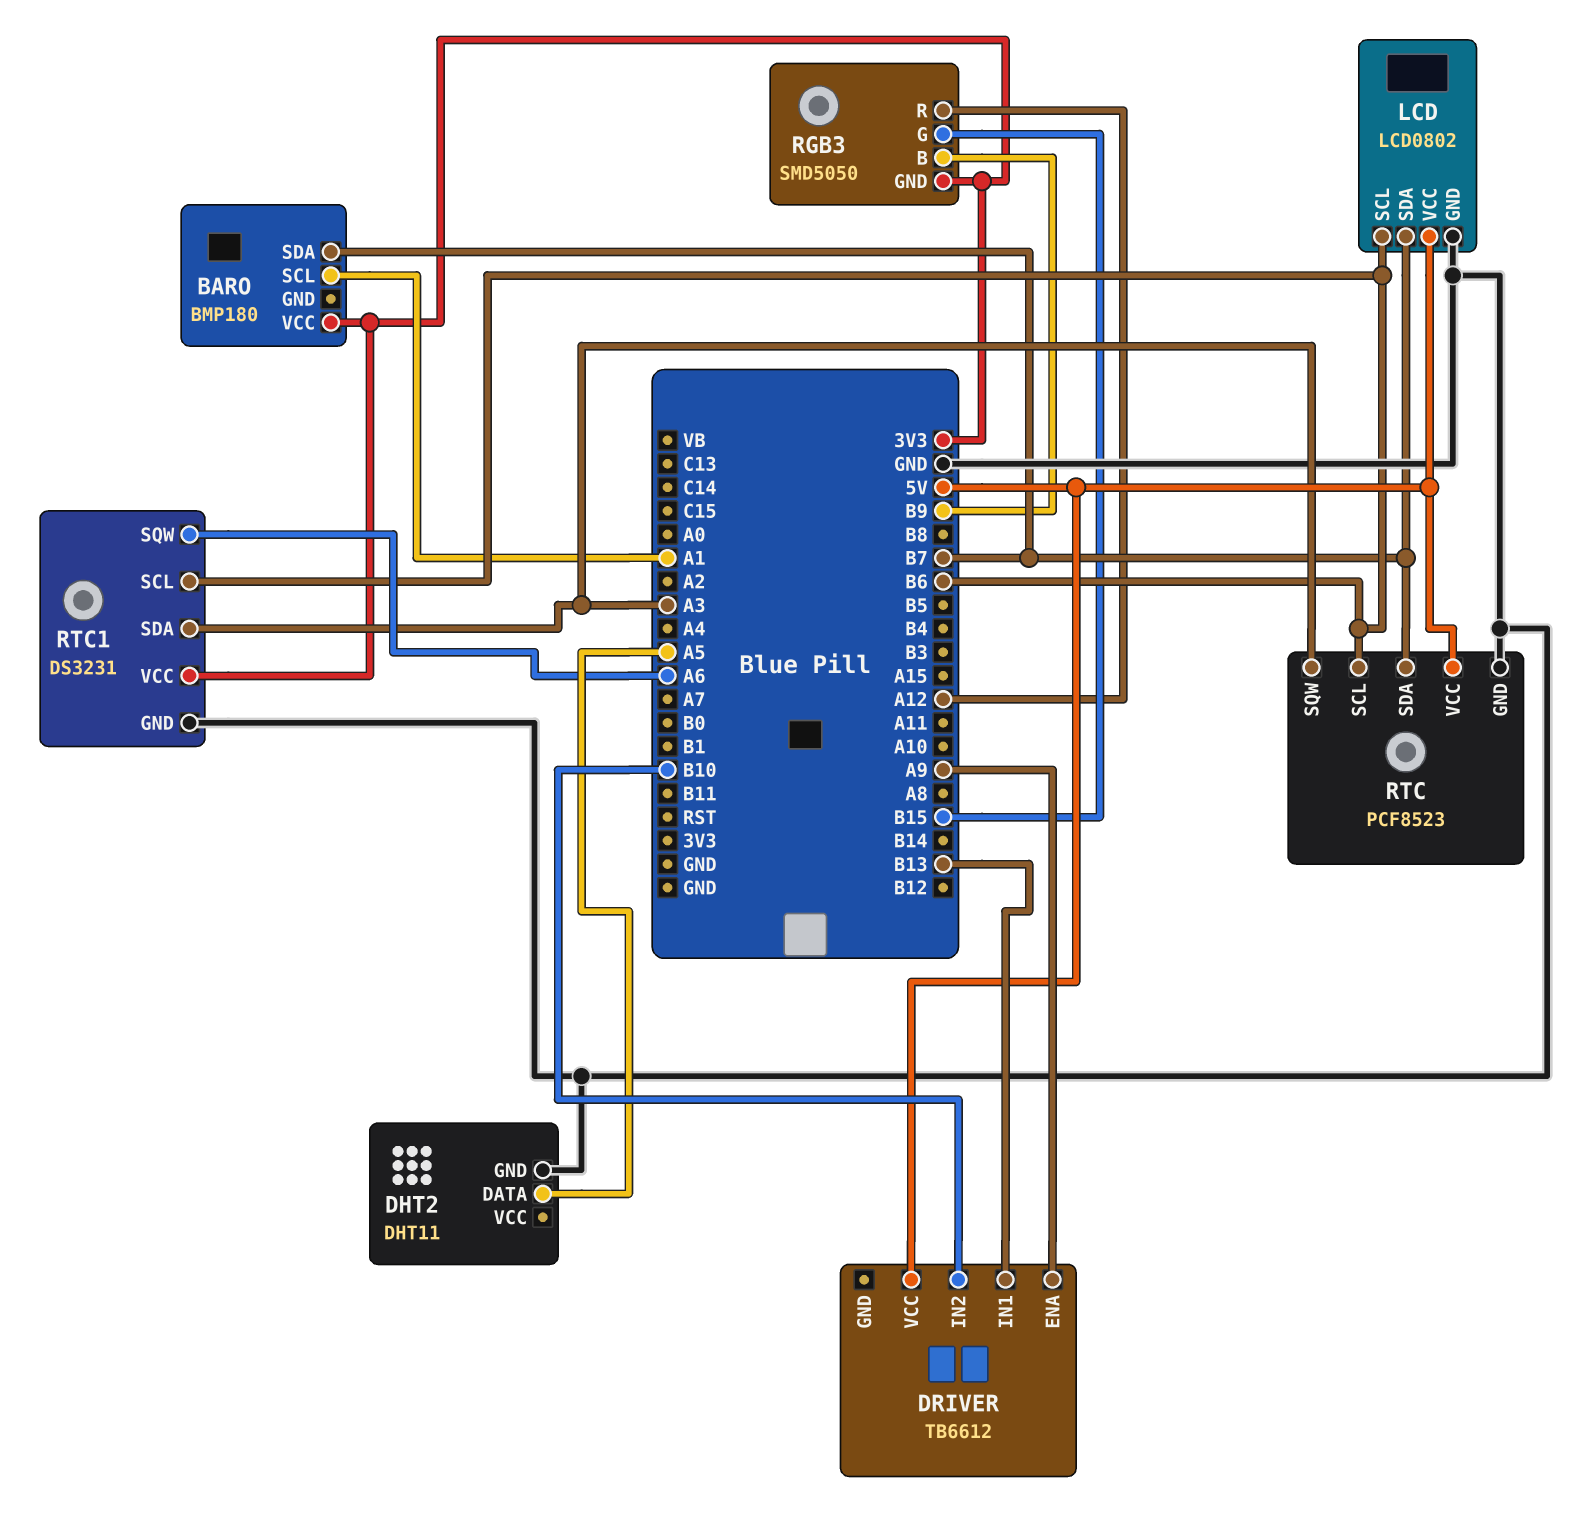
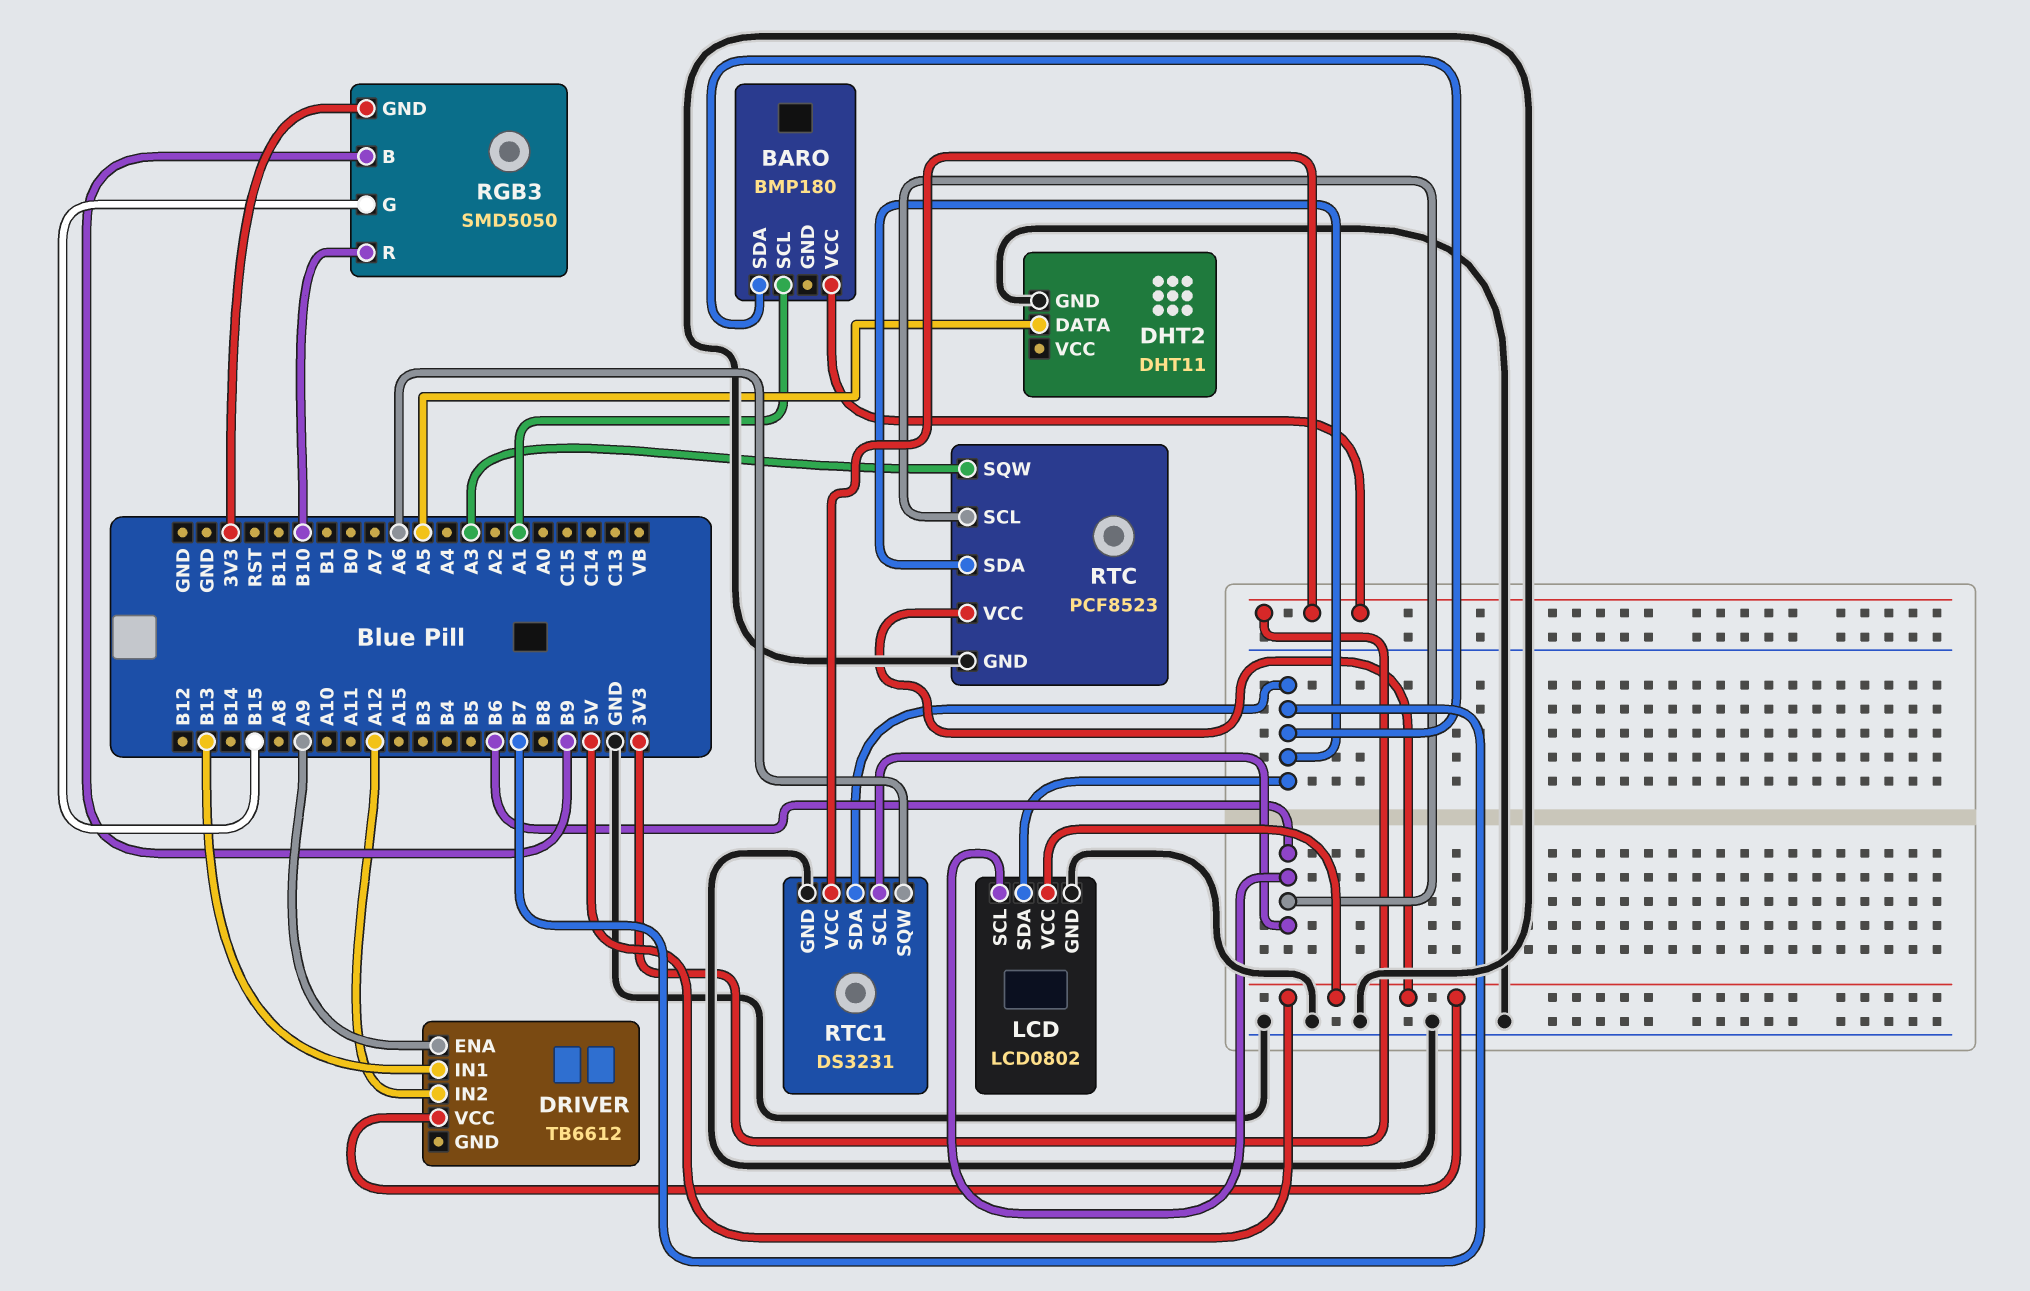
DRIVER pin IN2: B10 -> A12
RGB3 pin R: A12 -> B10
RTC1 pin SDA: A3 -> B7

